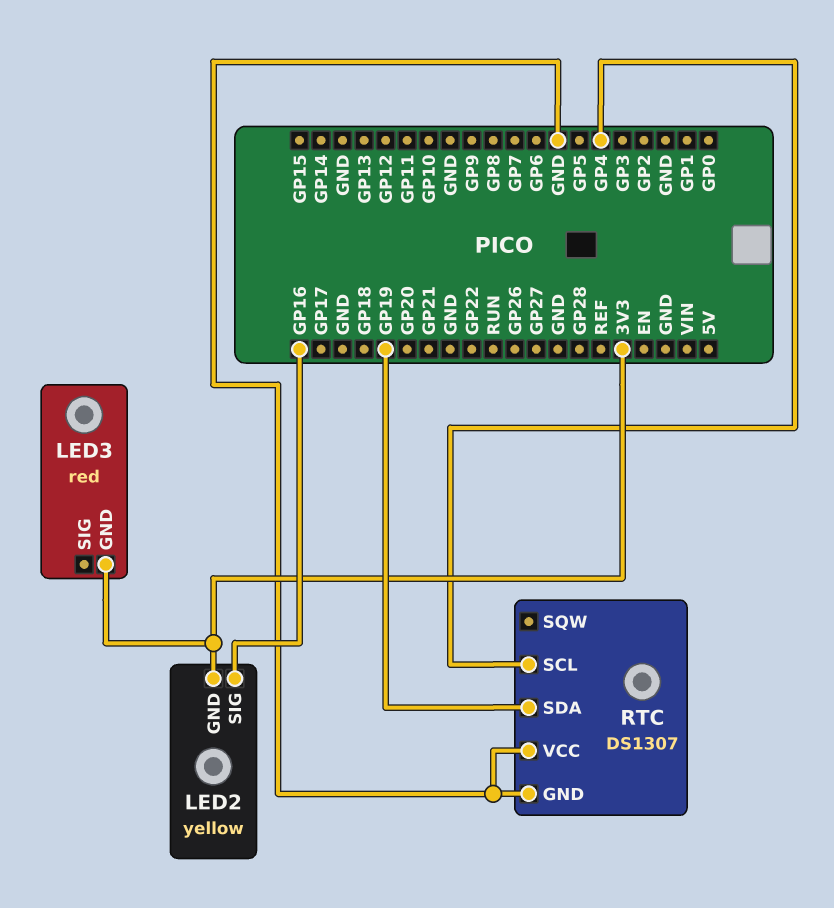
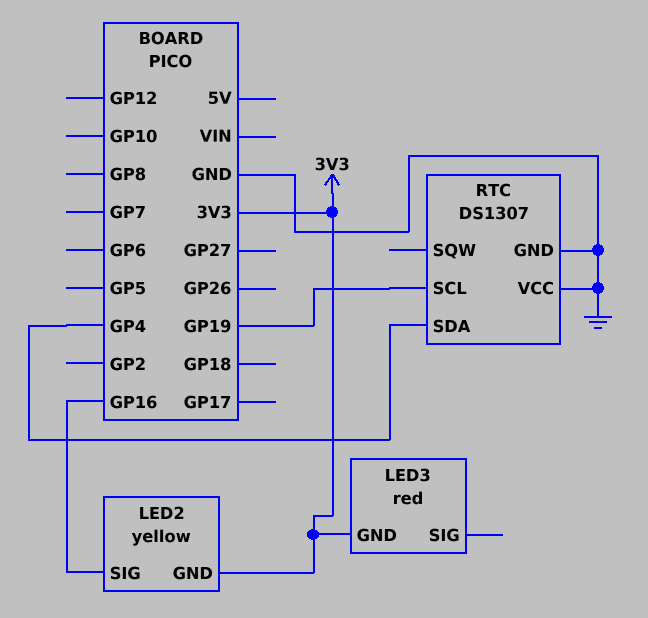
RTC pin SCL: GP4 -> GP19
RTC pin SDA: GP19 -> GP4

